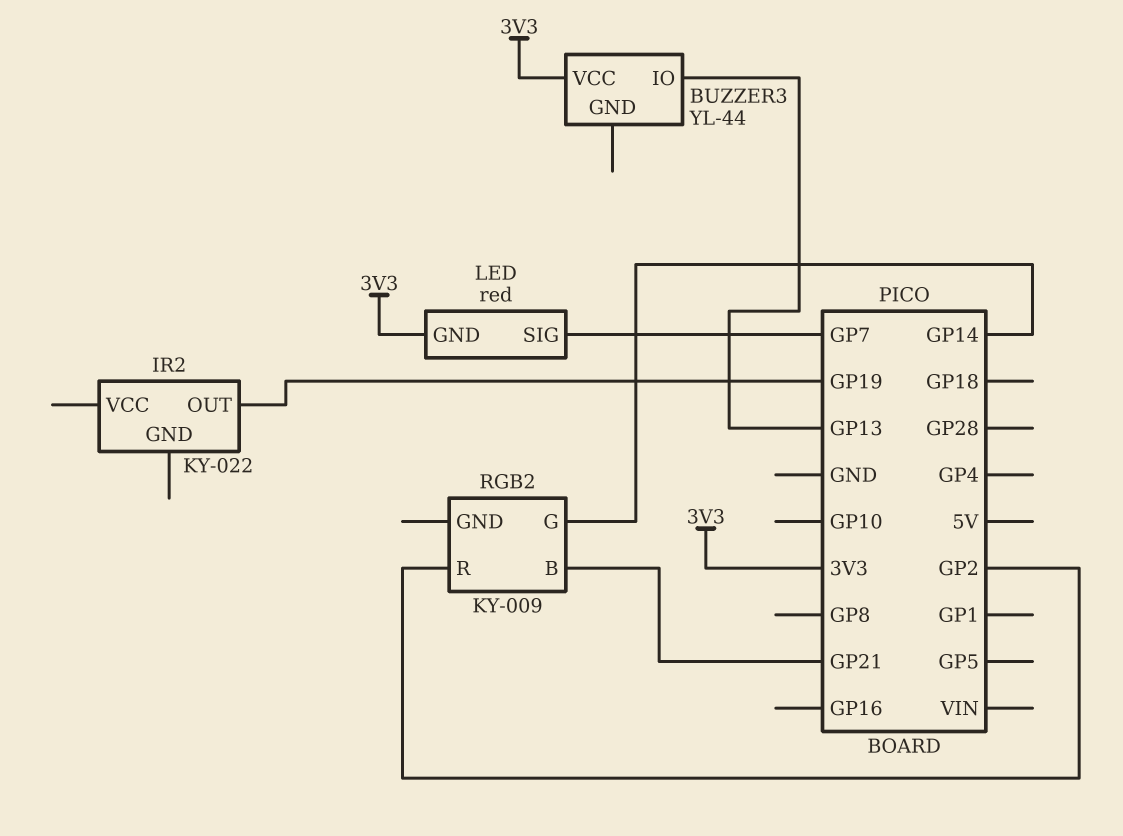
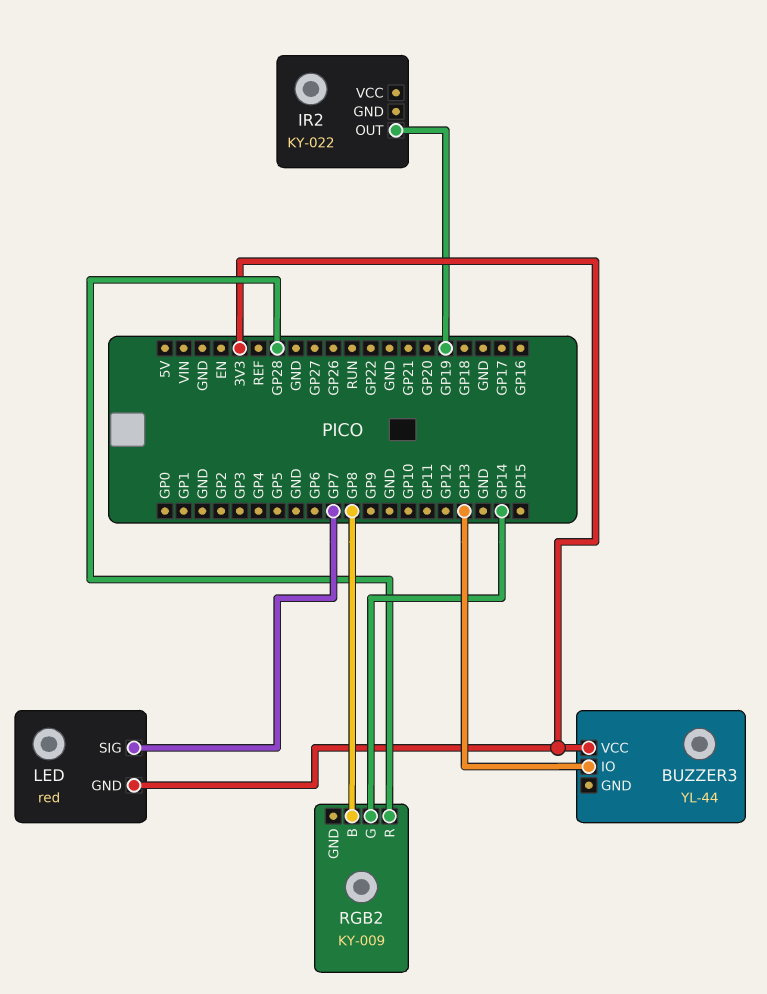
RGB2 pin B: GP21 -> GP8
RGB2 pin R: GP2 -> GP28

